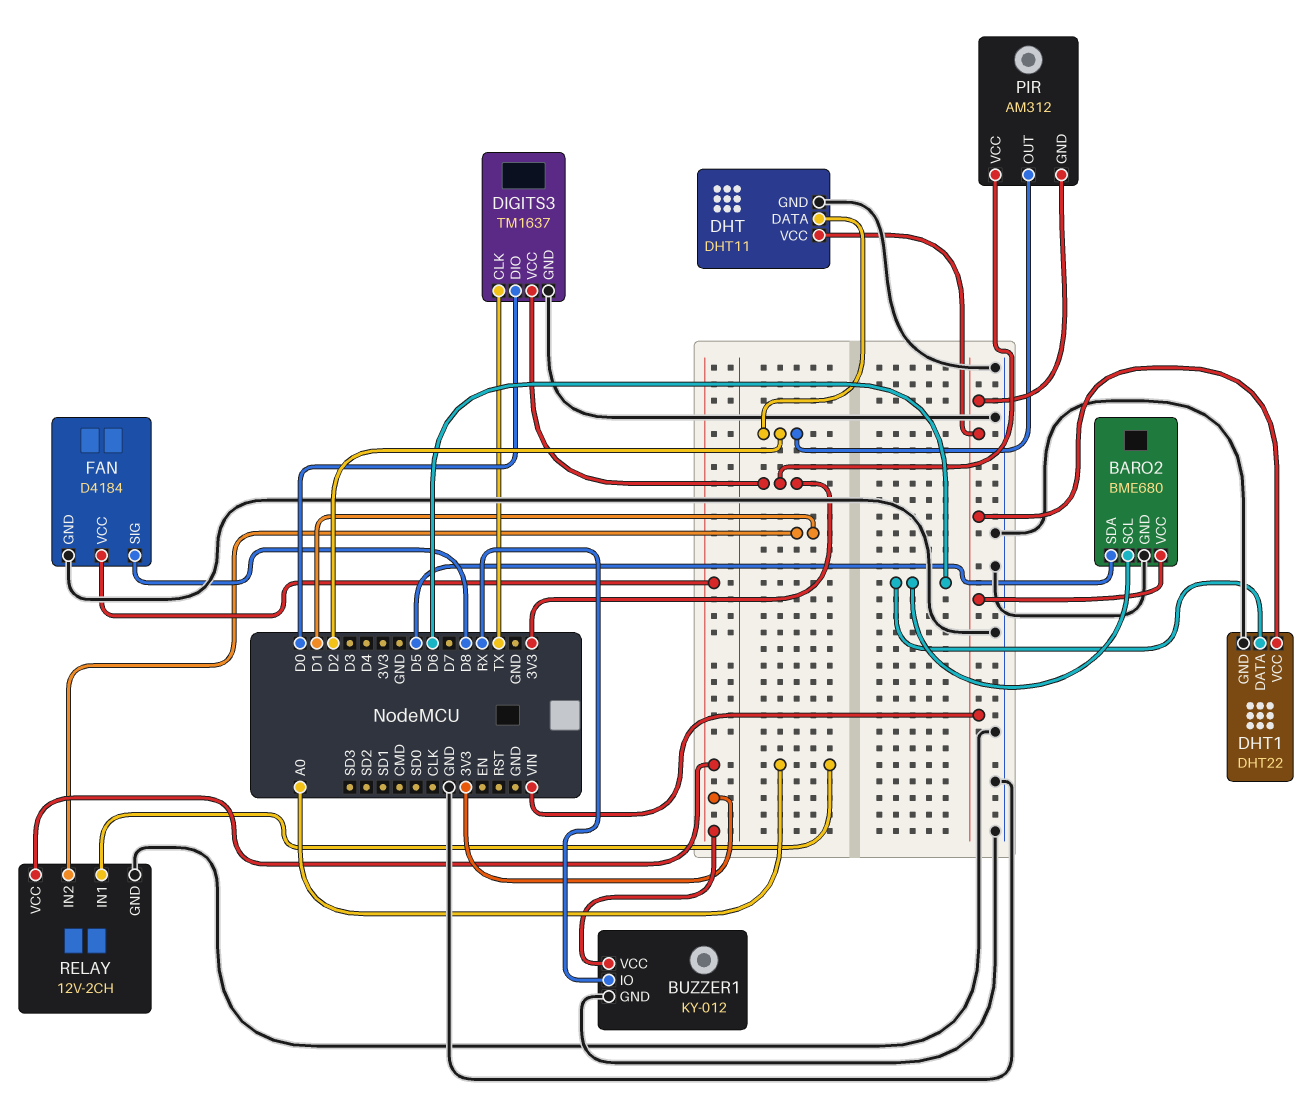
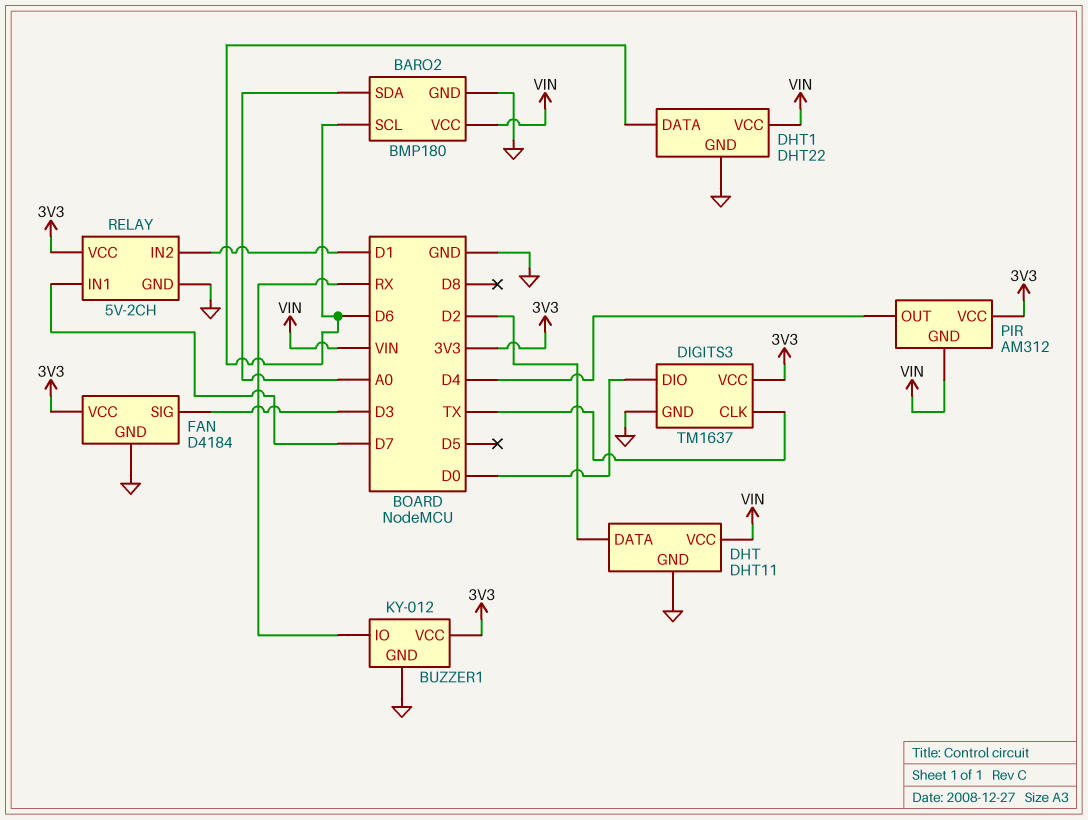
BARO2: BME680 -> BMP180
BARO2 pin SDA: D5 -> A0
FAN pin SIG: D8 -> D3
PIR pin OUT: D2 -> D4
RELAY: 12V-2CH -> 5V-2CH
RELAY pin IN1: A0 -> D7

